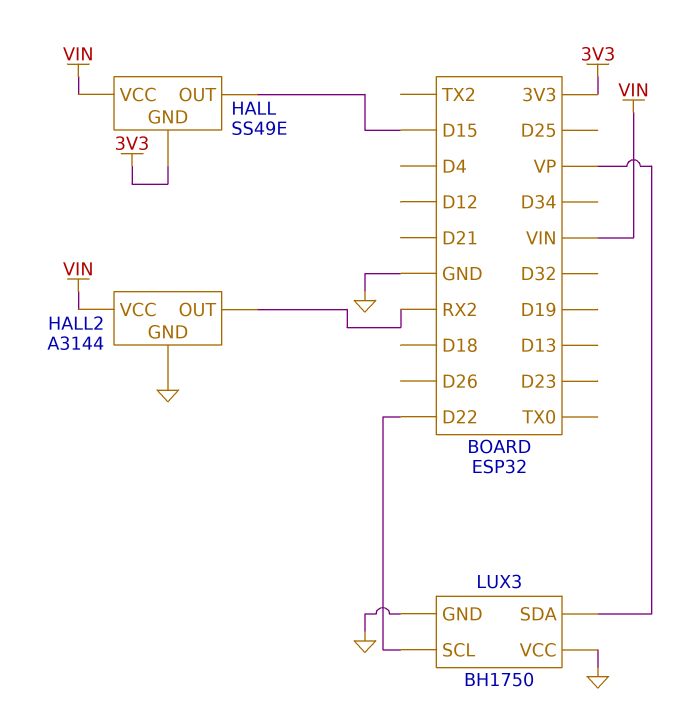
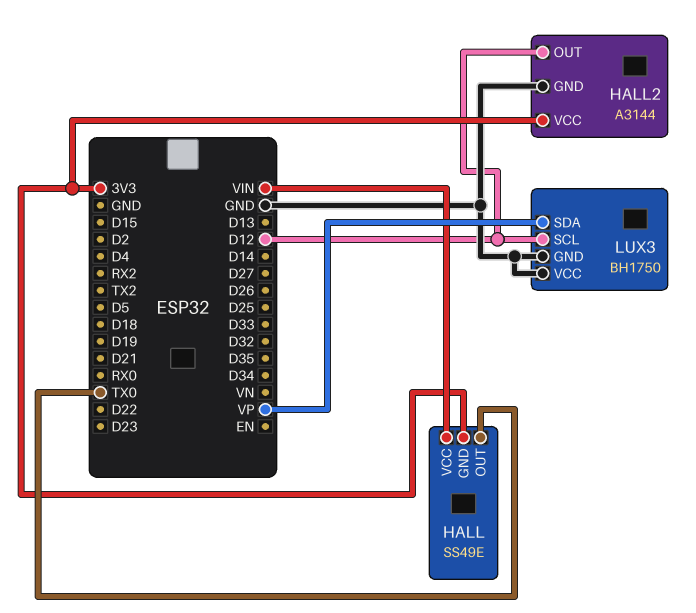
HALL pin OUT: D15 -> TX0
HALL2 pin OUT: RX2 -> D12
HALL2 pin VCC: VIN -> 3V3
LUX3 pin SCL: D22 -> D12

